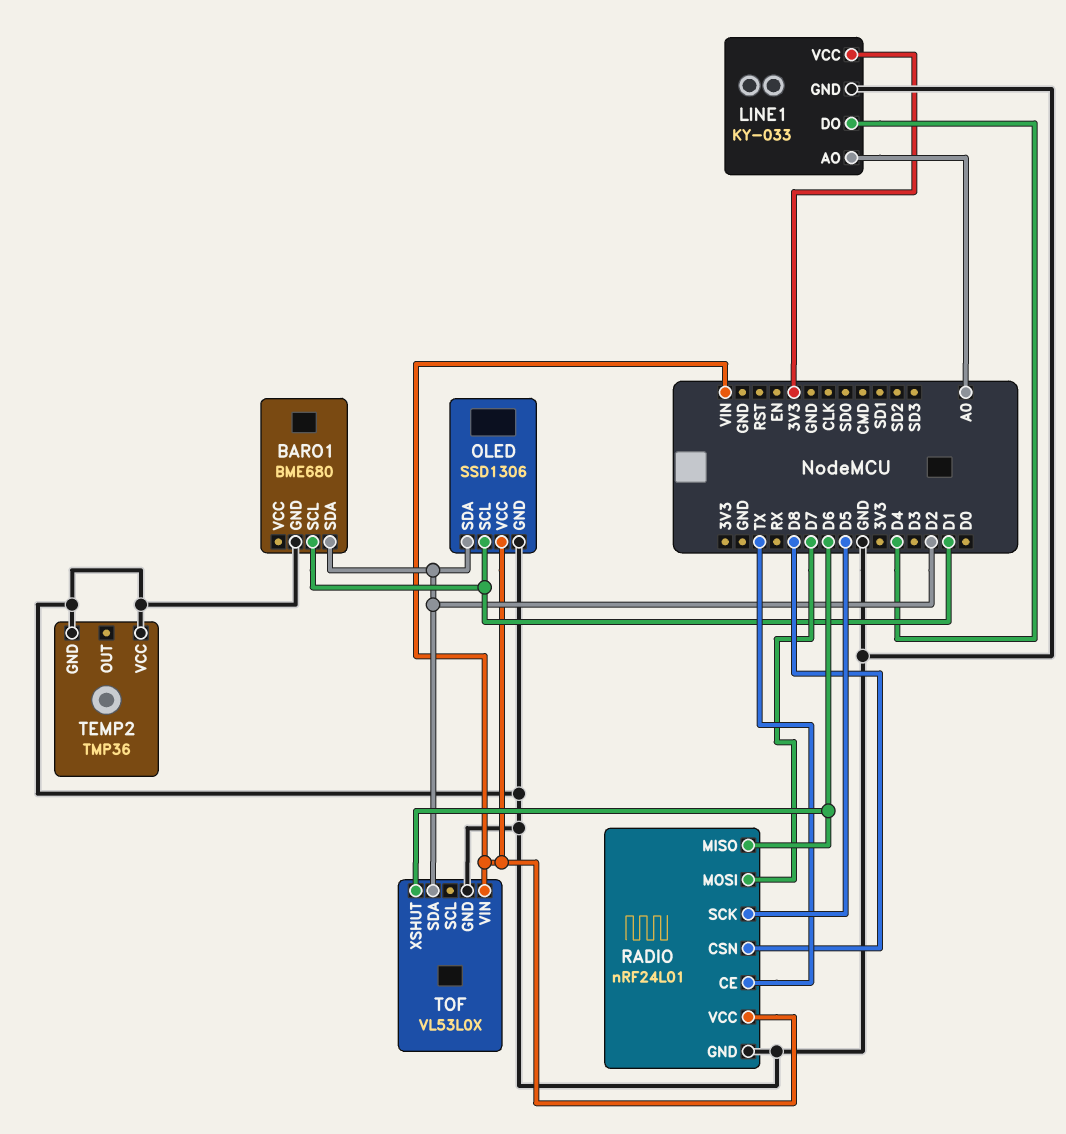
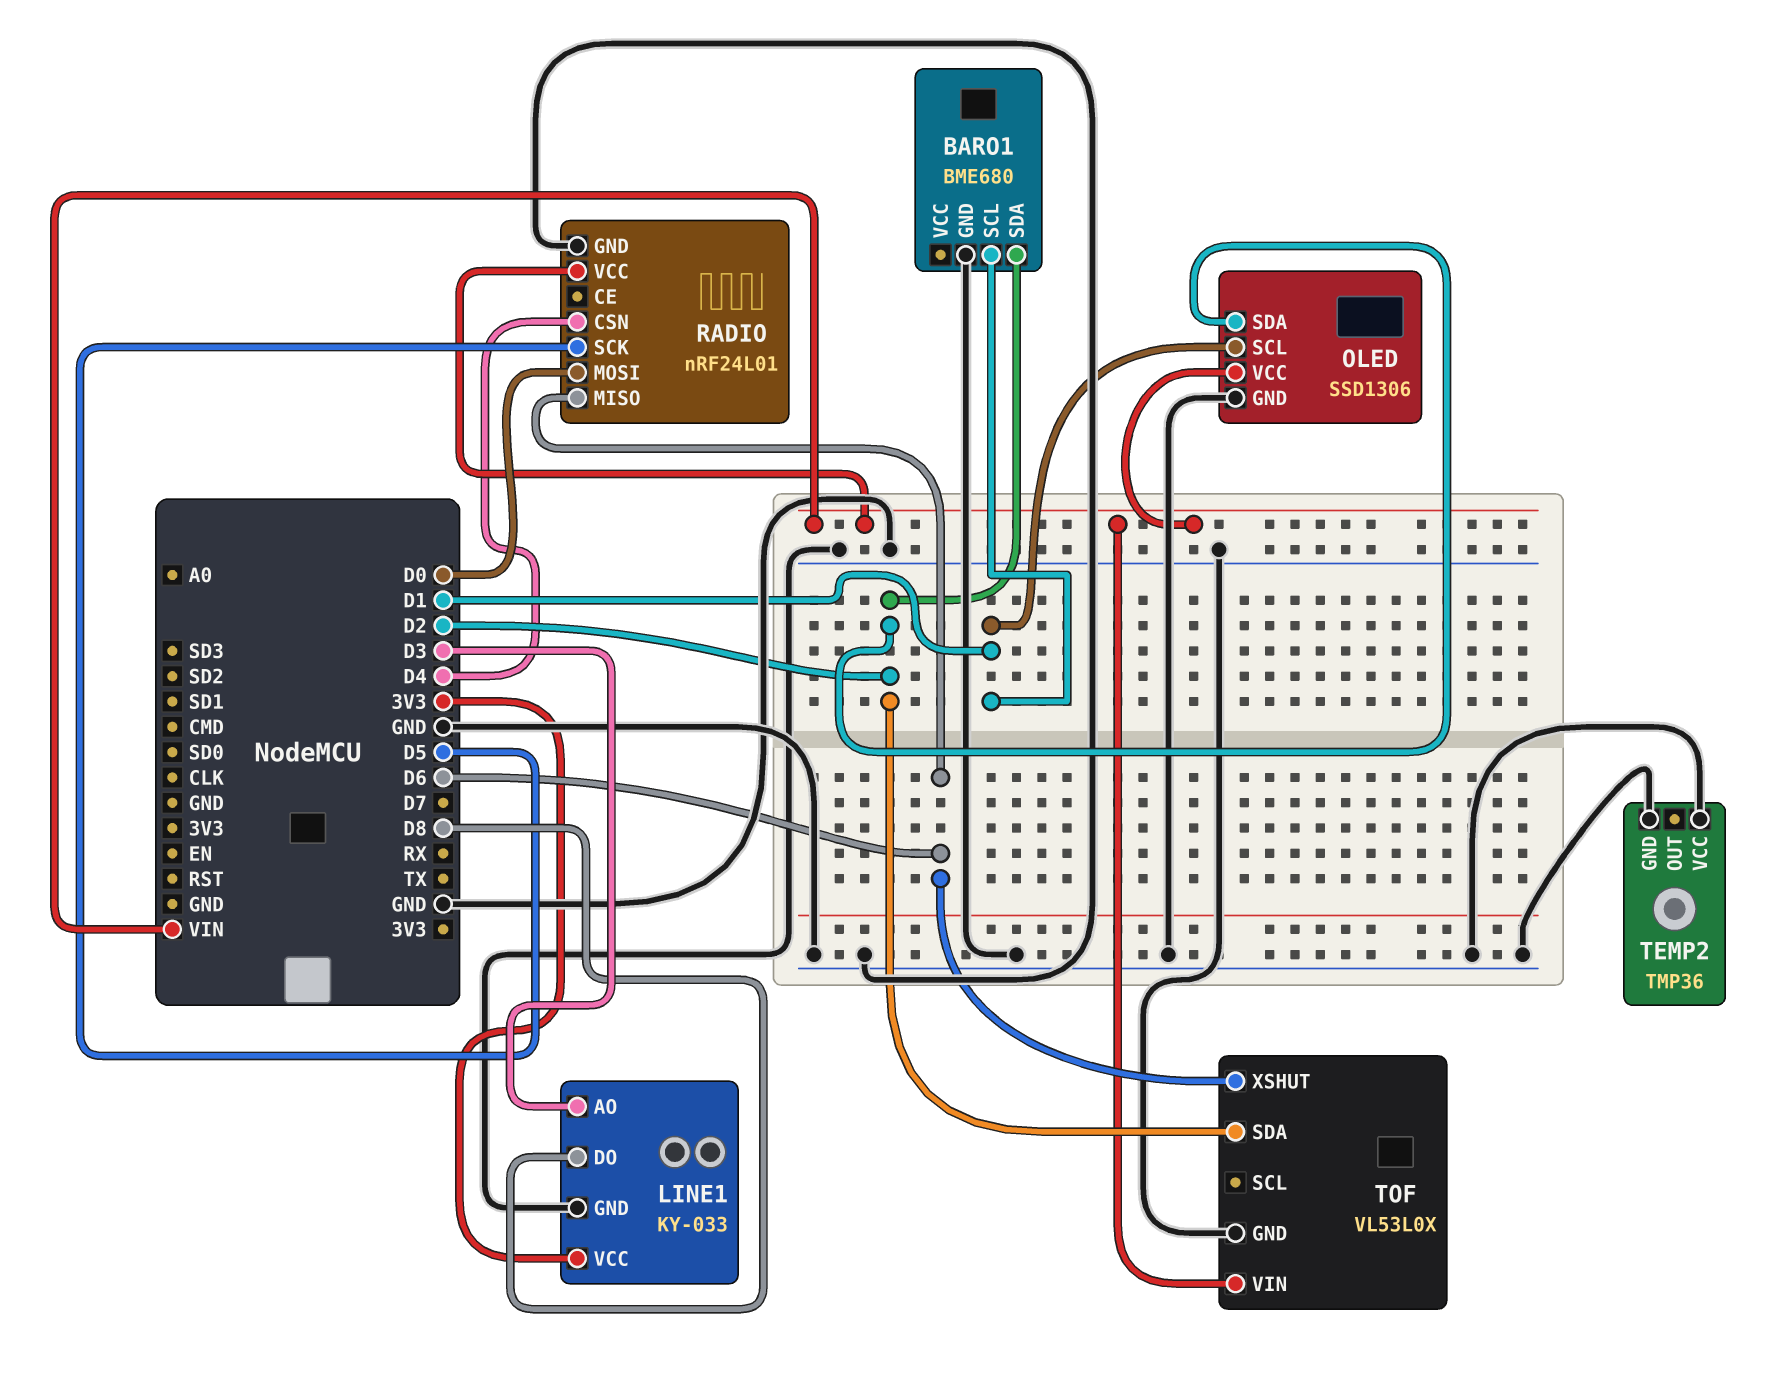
LINE1 pin AO: A0 -> D3
LINE1 pin DO: D4 -> D8
RADIO pin CE: TX -> none
RADIO pin CSN: D8 -> D4
RADIO pin MOSI: D7 -> D0

